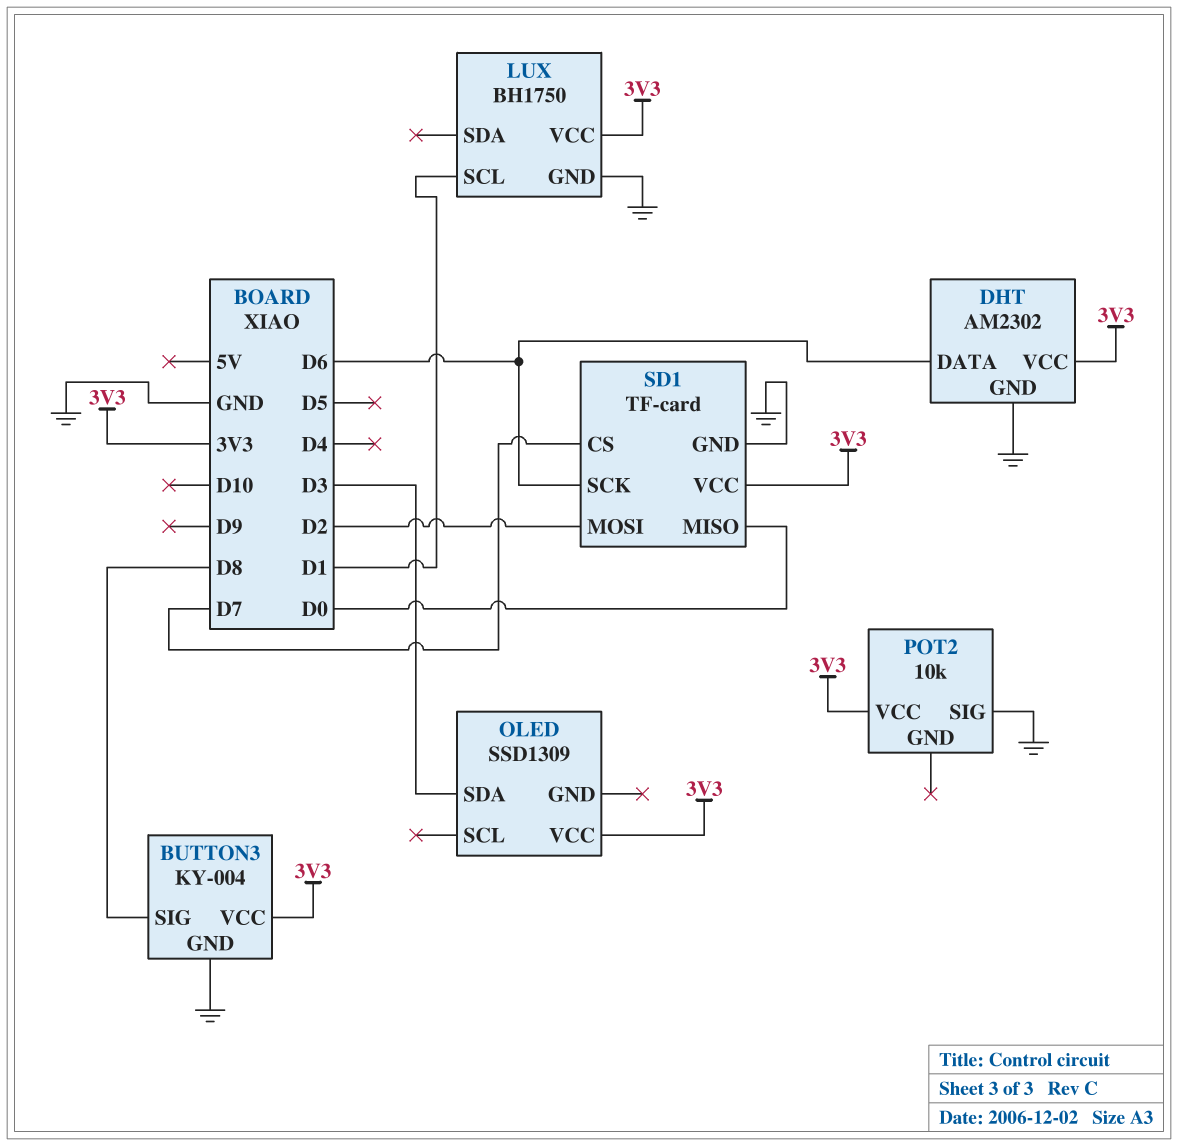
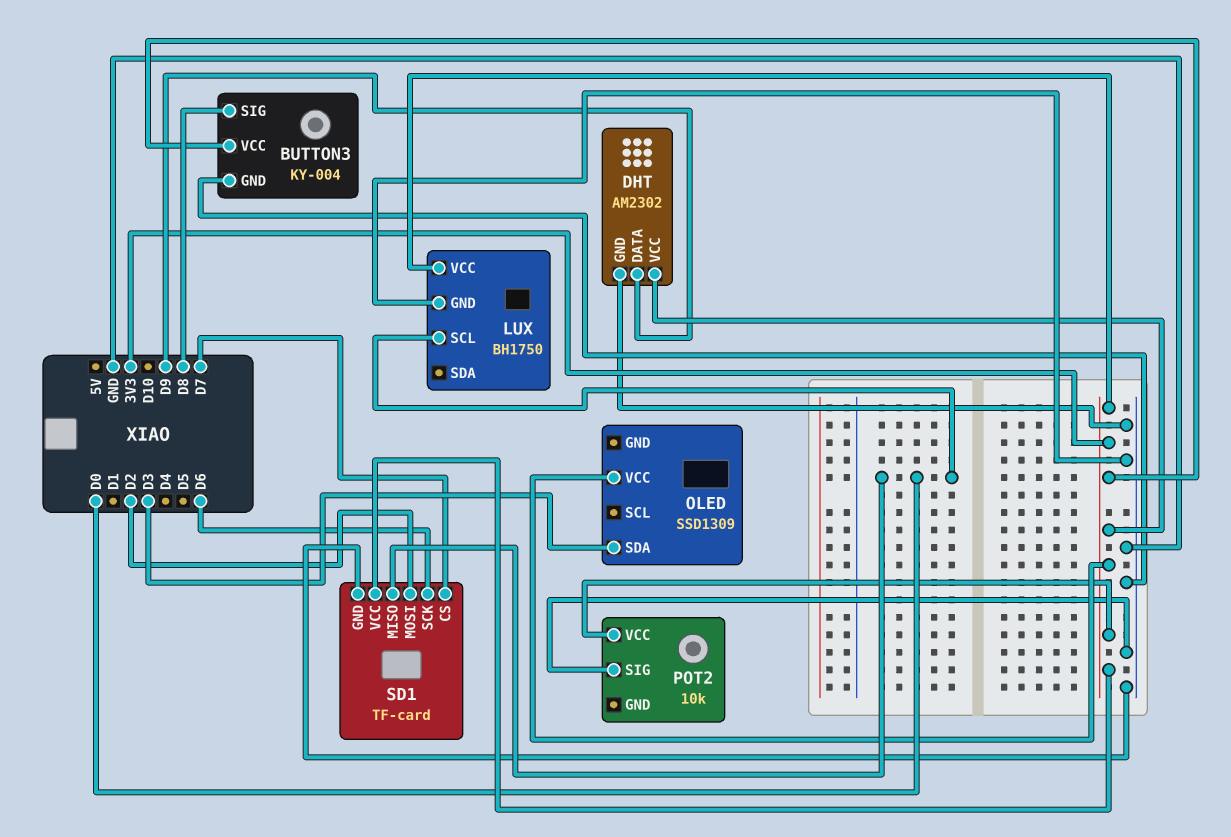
DHT pin DATA: D6 -> D9
LUX pin SCL: D1 -> D0

